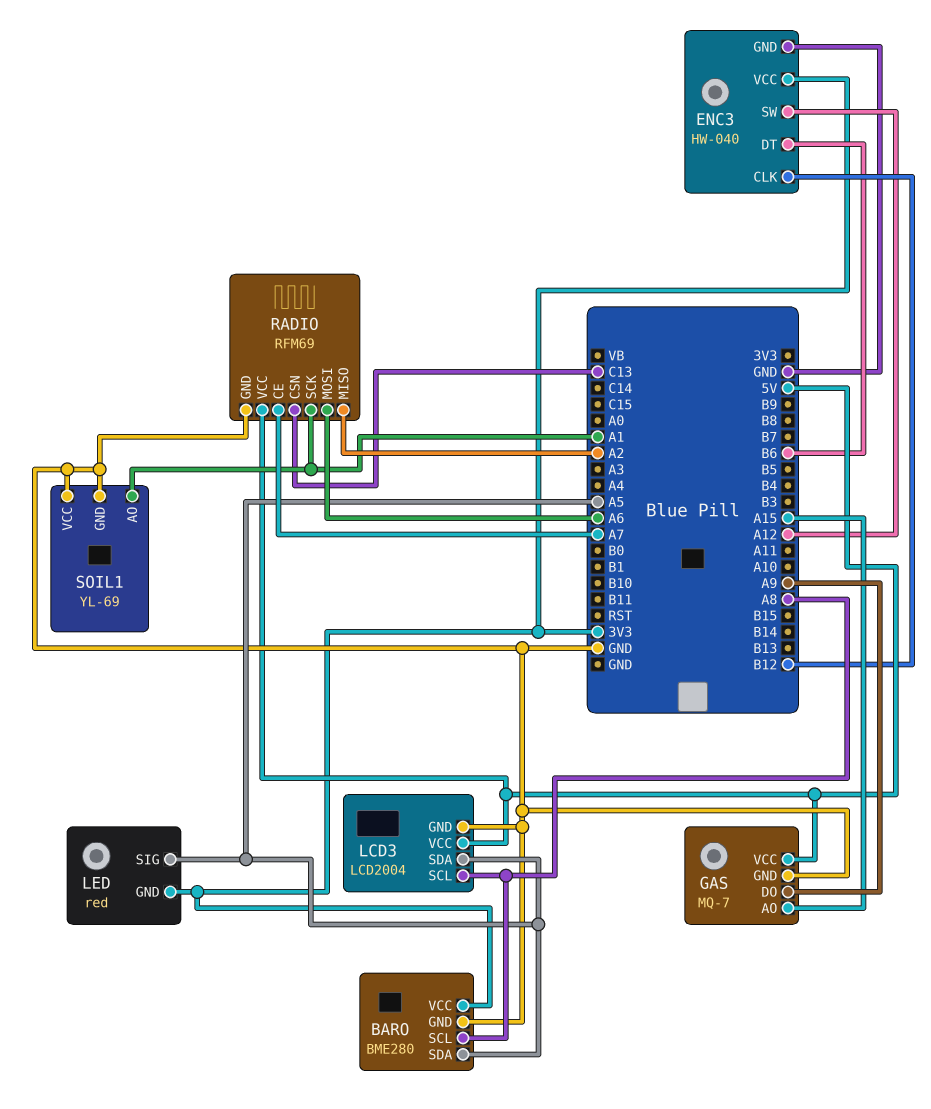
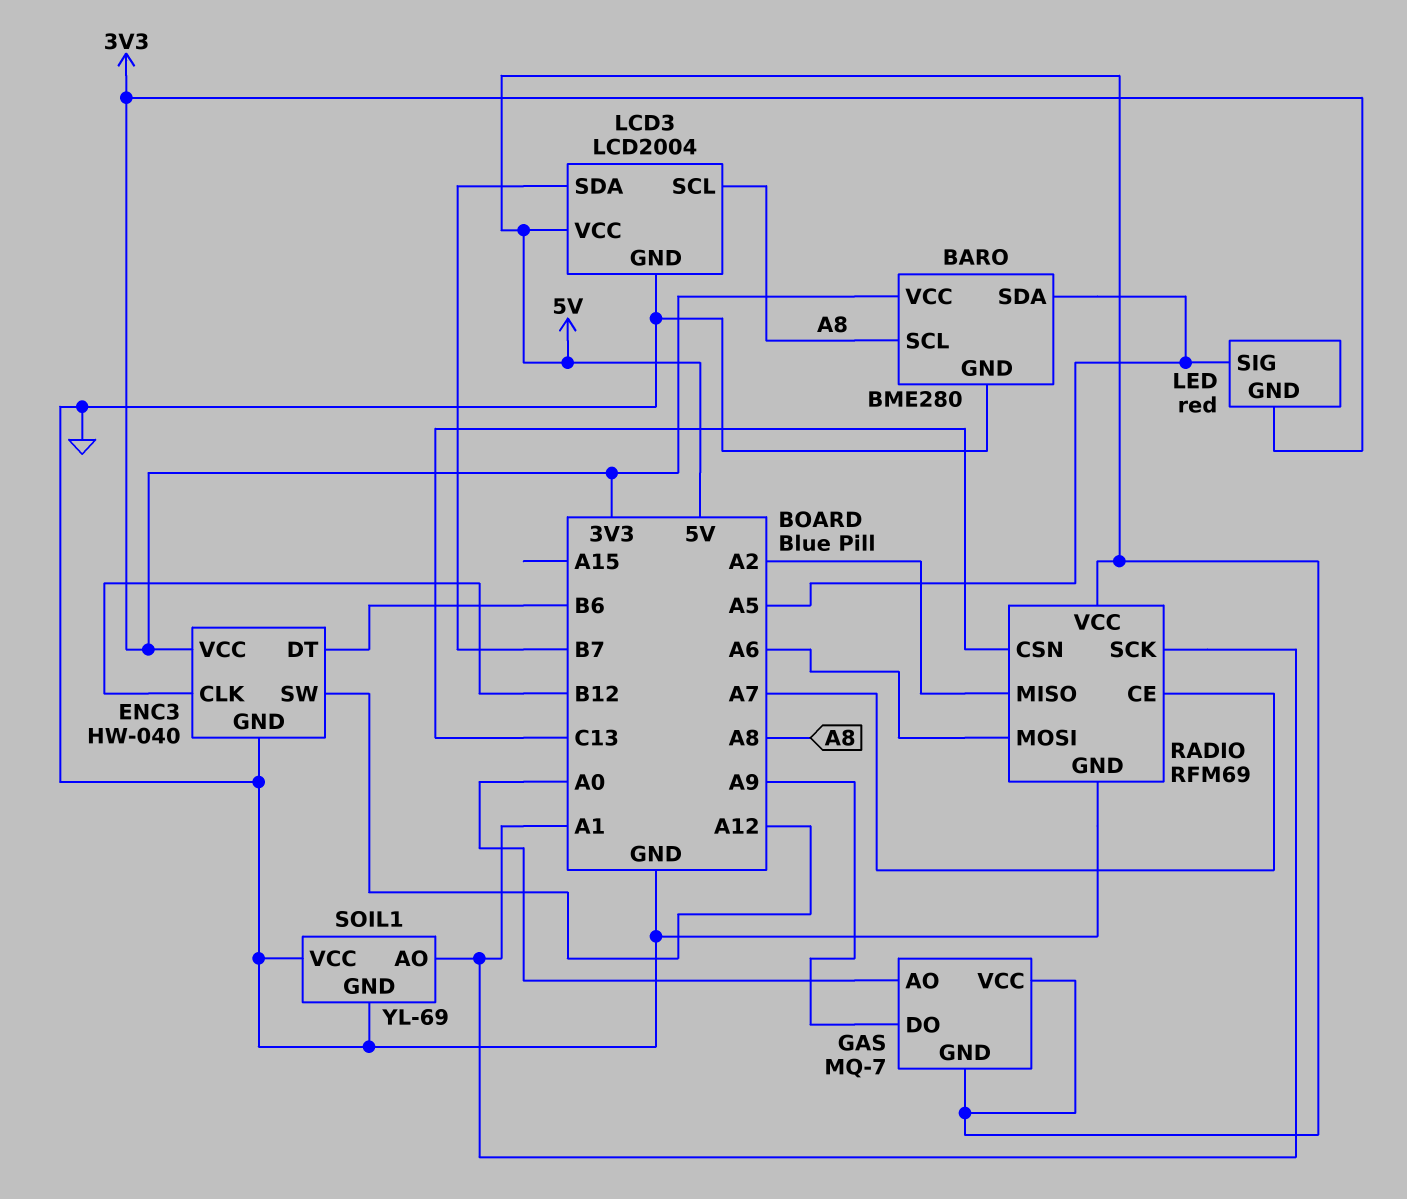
GAS pin AO: A15 -> A0
GAS pin GND: GND -> 5V
LCD3 pin SDA: A5 -> B7

